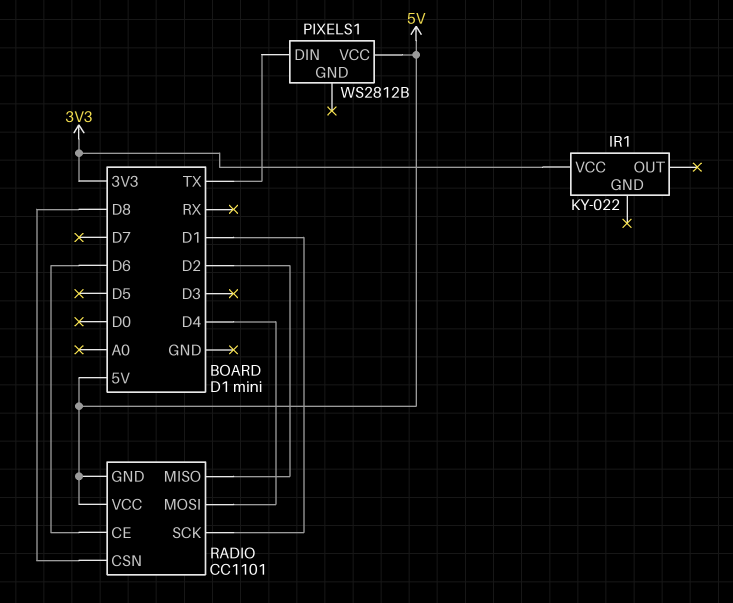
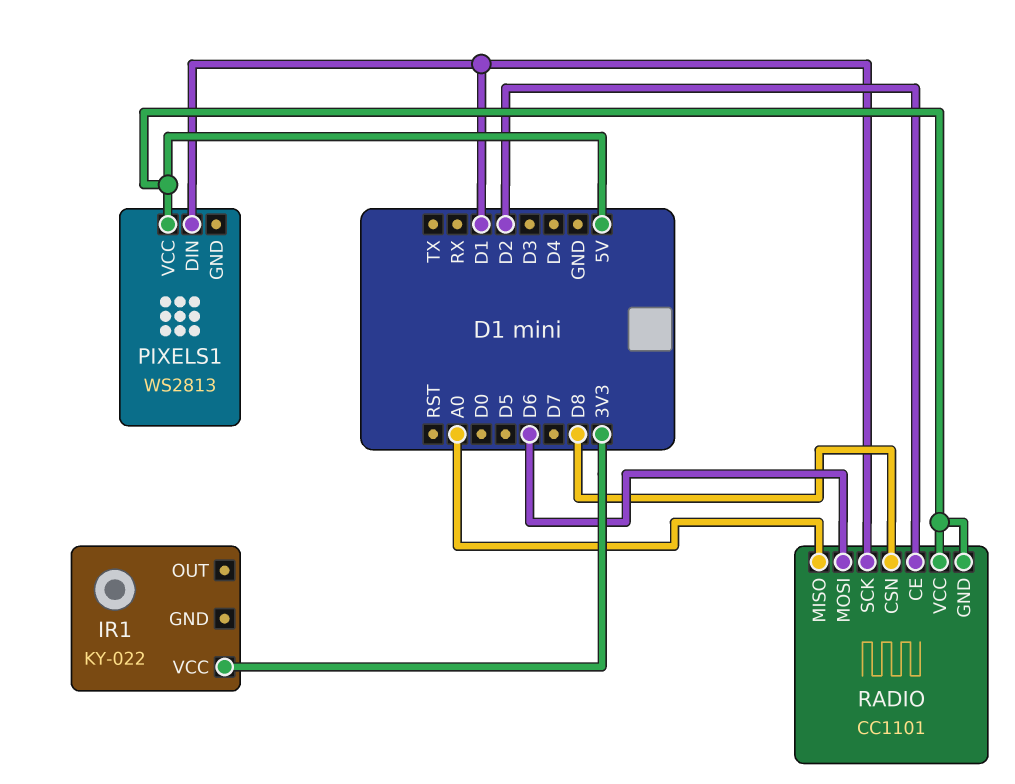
PIXELS1: WS2812B -> WS2813
PIXELS1 pin DIN: TX -> D1
RADIO pin CE: D6 -> D2
RADIO pin MISO: D2 -> A0
RADIO pin MOSI: D4 -> D6

